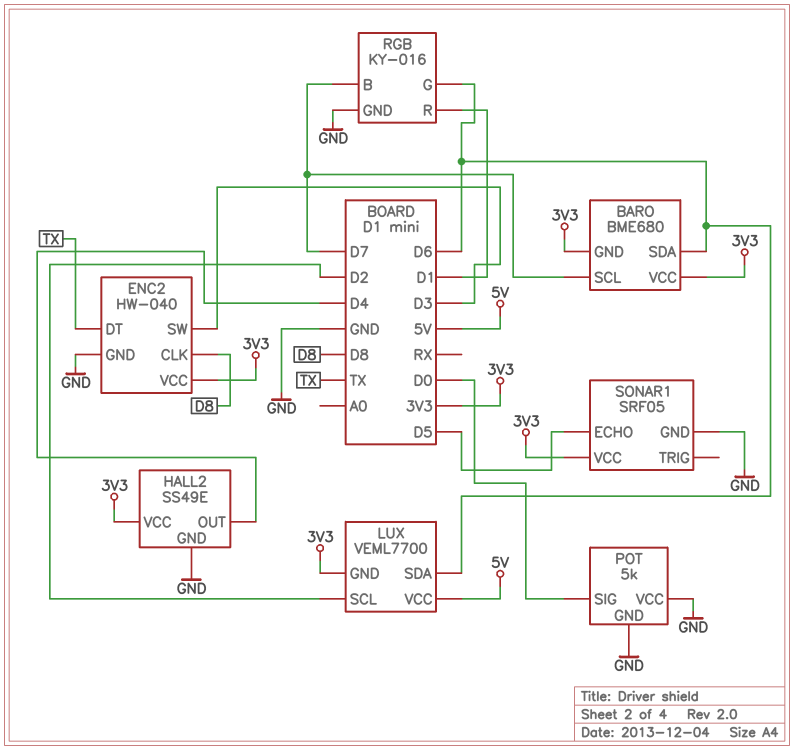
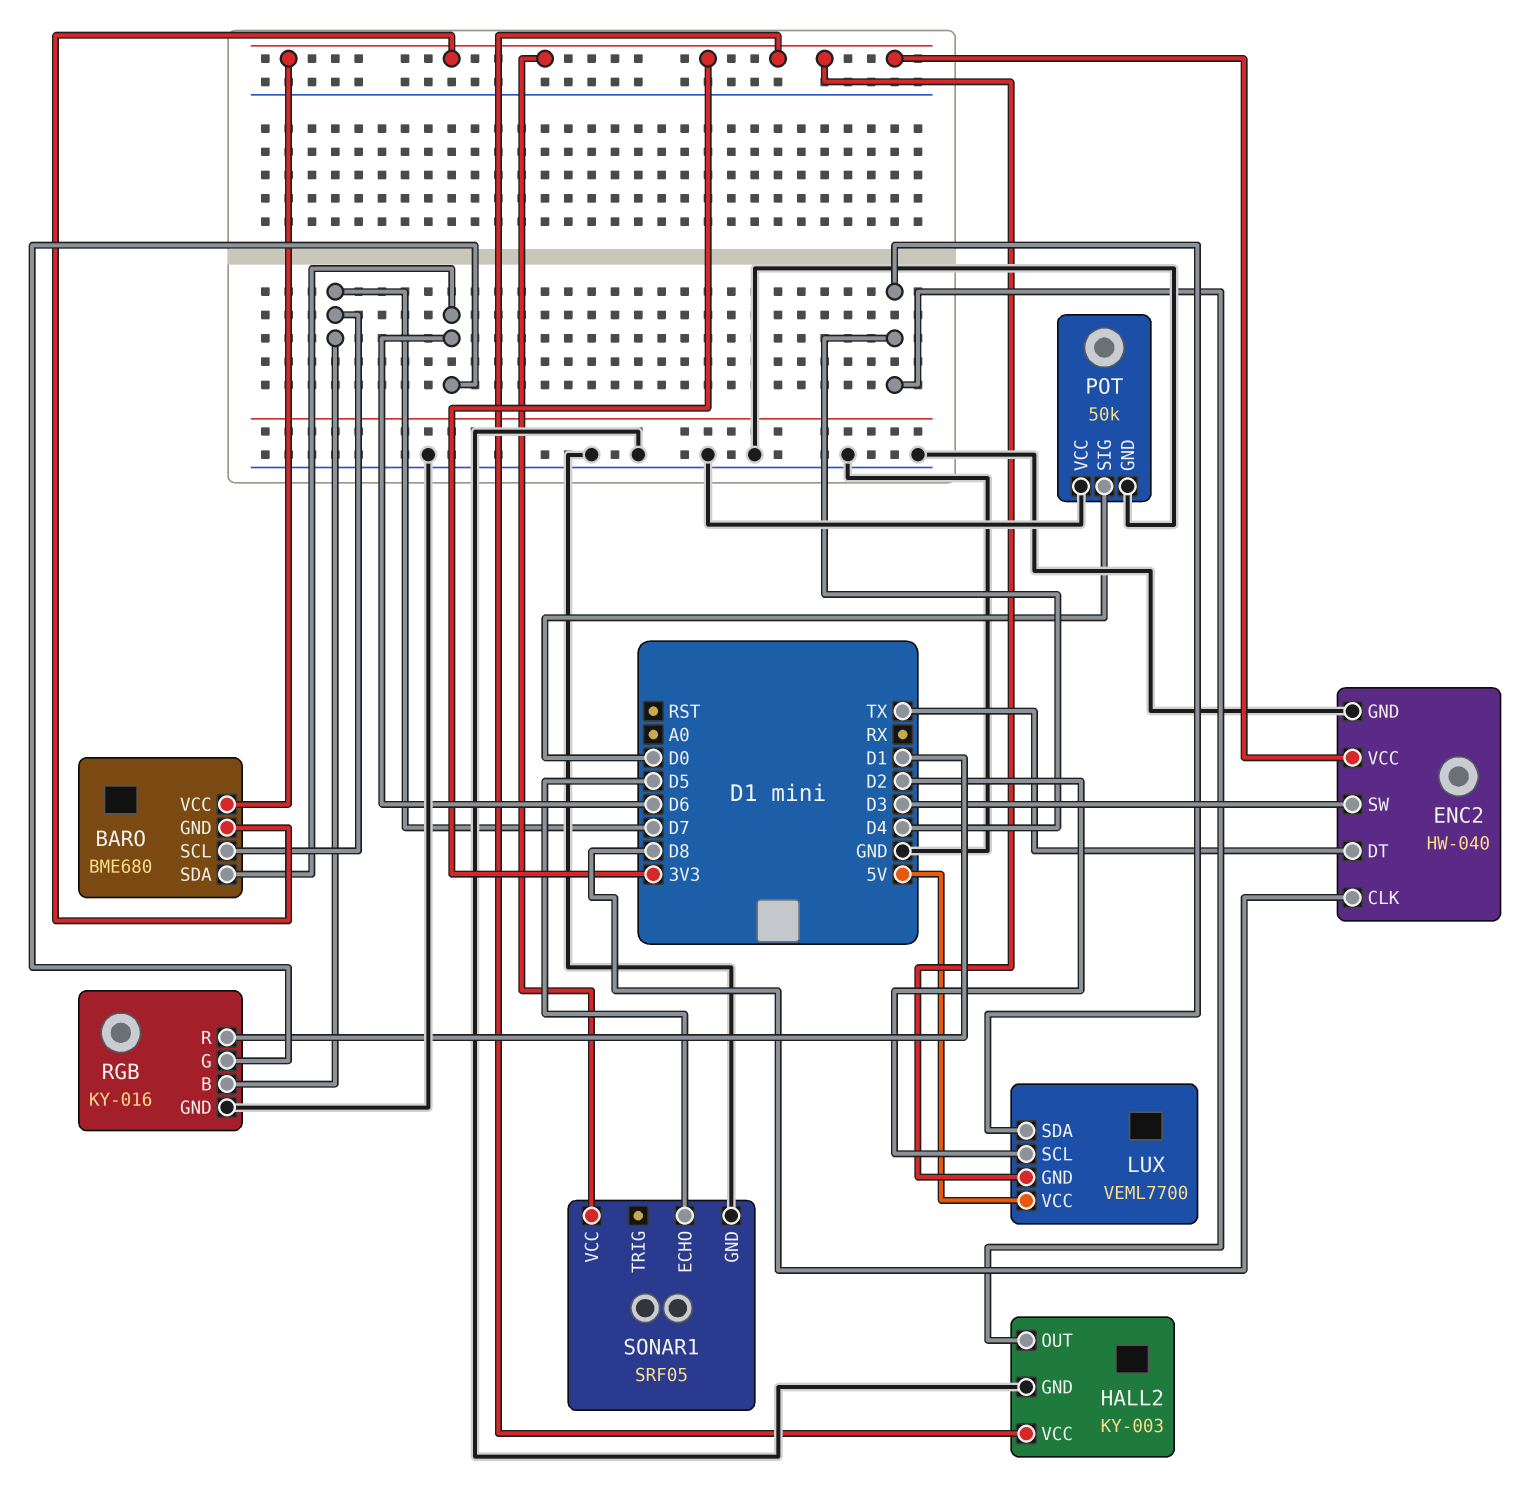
HALL2: SS49E -> KY-003
LUX pin SDA: D6 -> D4
POT: 5k -> 50k

